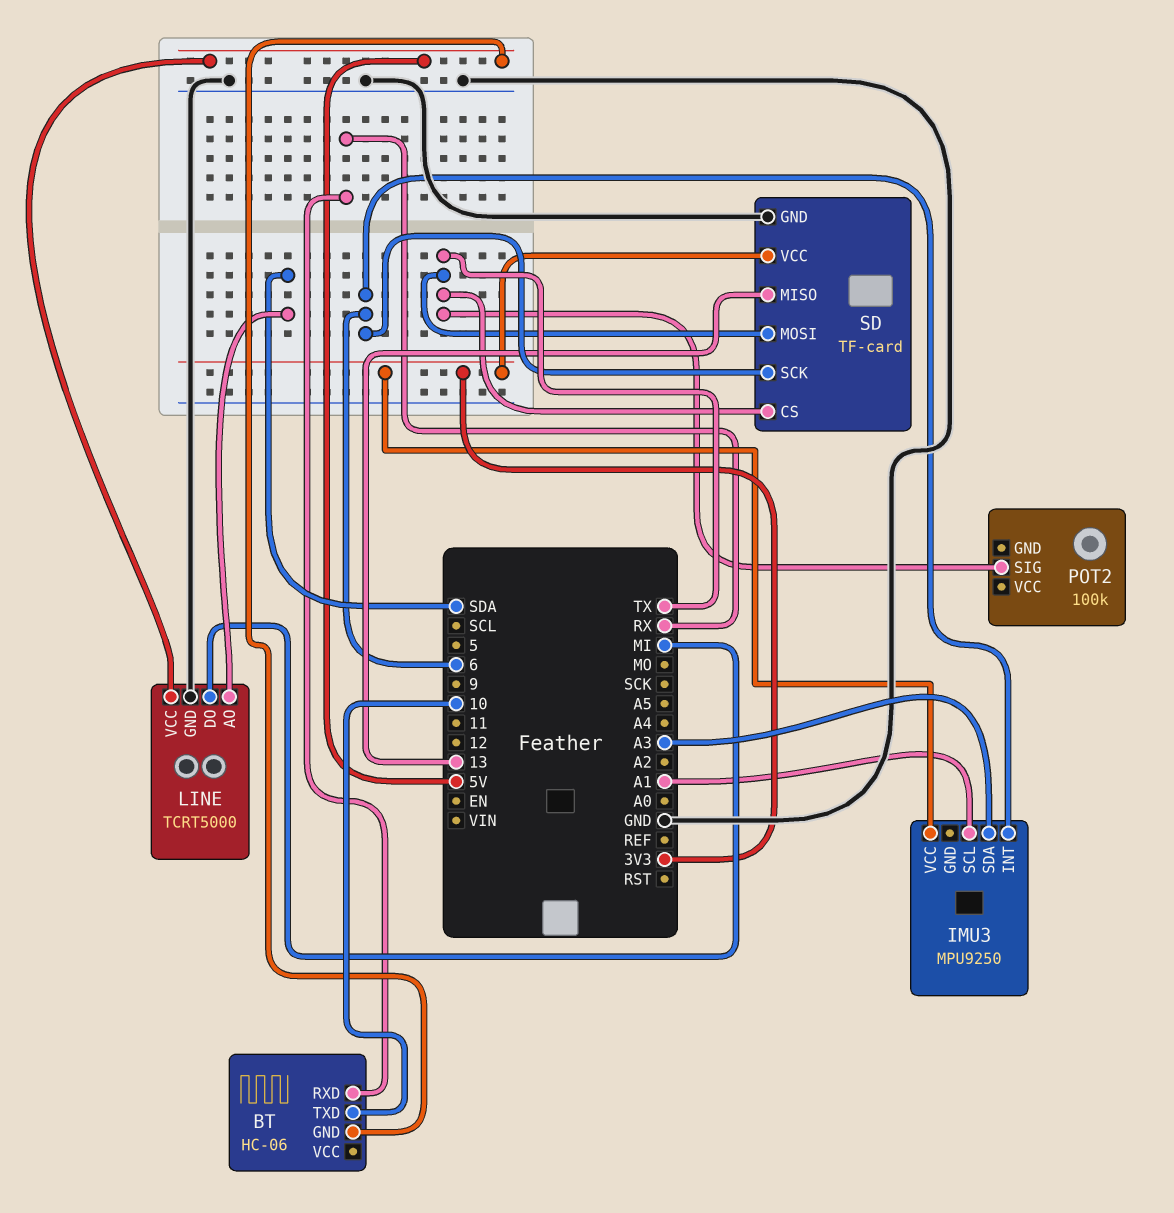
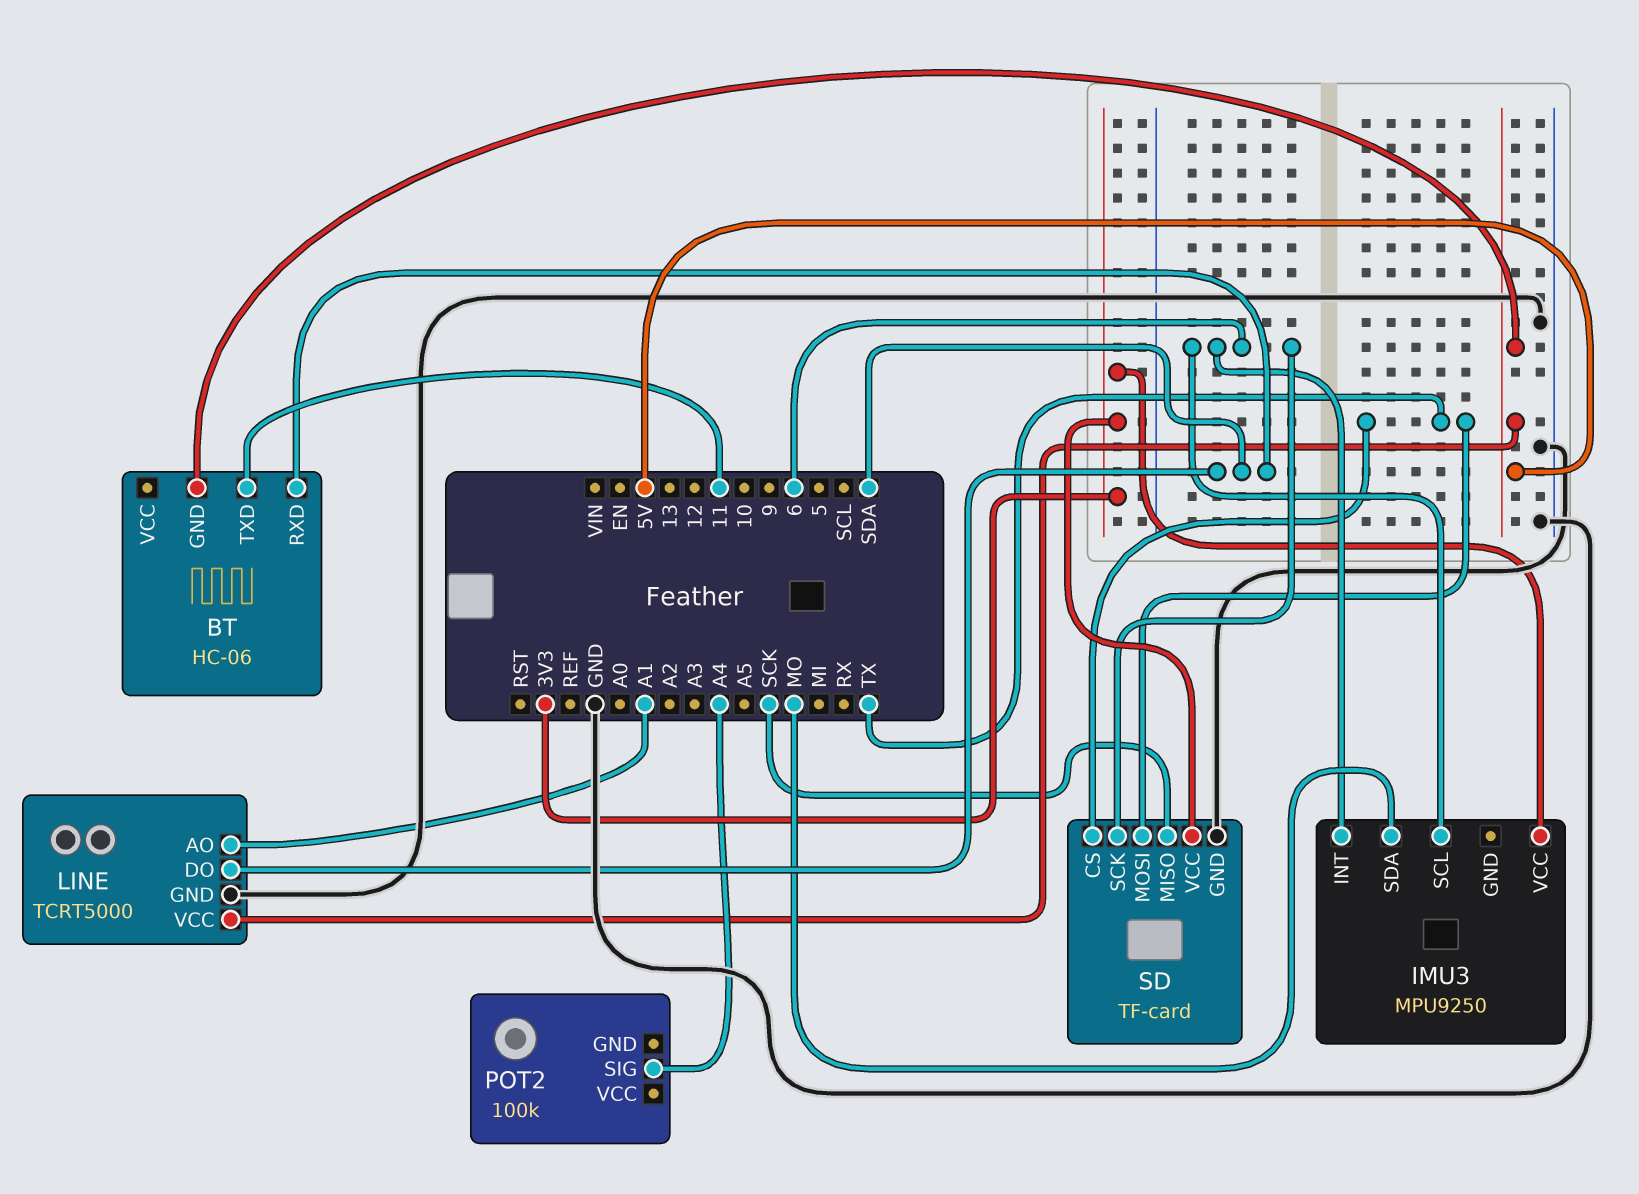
BT pin RXD: RX -> SDA
BT pin TXD: 10 -> 11
IMU3 pin SCL: A1 -> 6
IMU3 pin SDA: A3 -> MO
LINE pin AO: SDA -> A1
LINE pin DO: MI -> SDA
POT2 pin SIG: TX -> A4
SD pin MISO: 13 -> SCK

